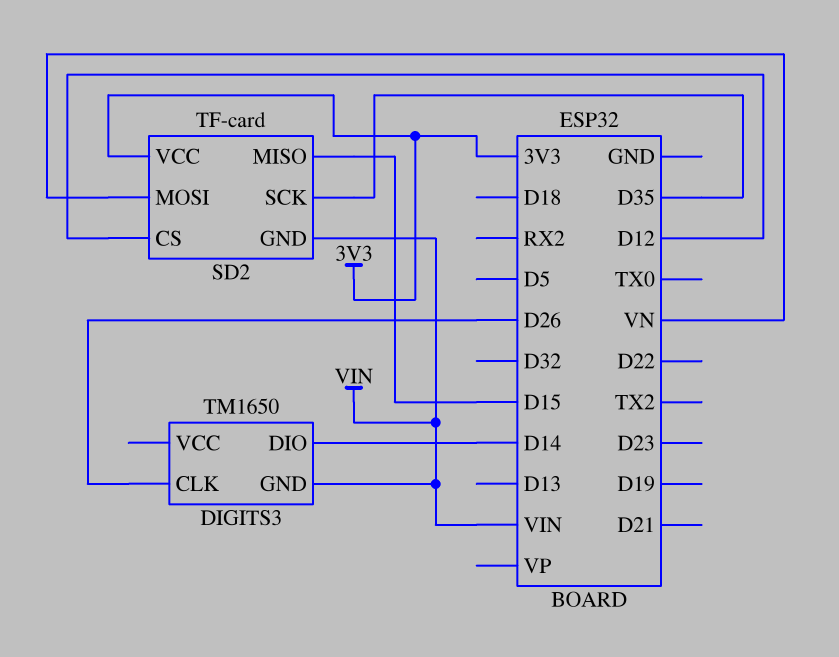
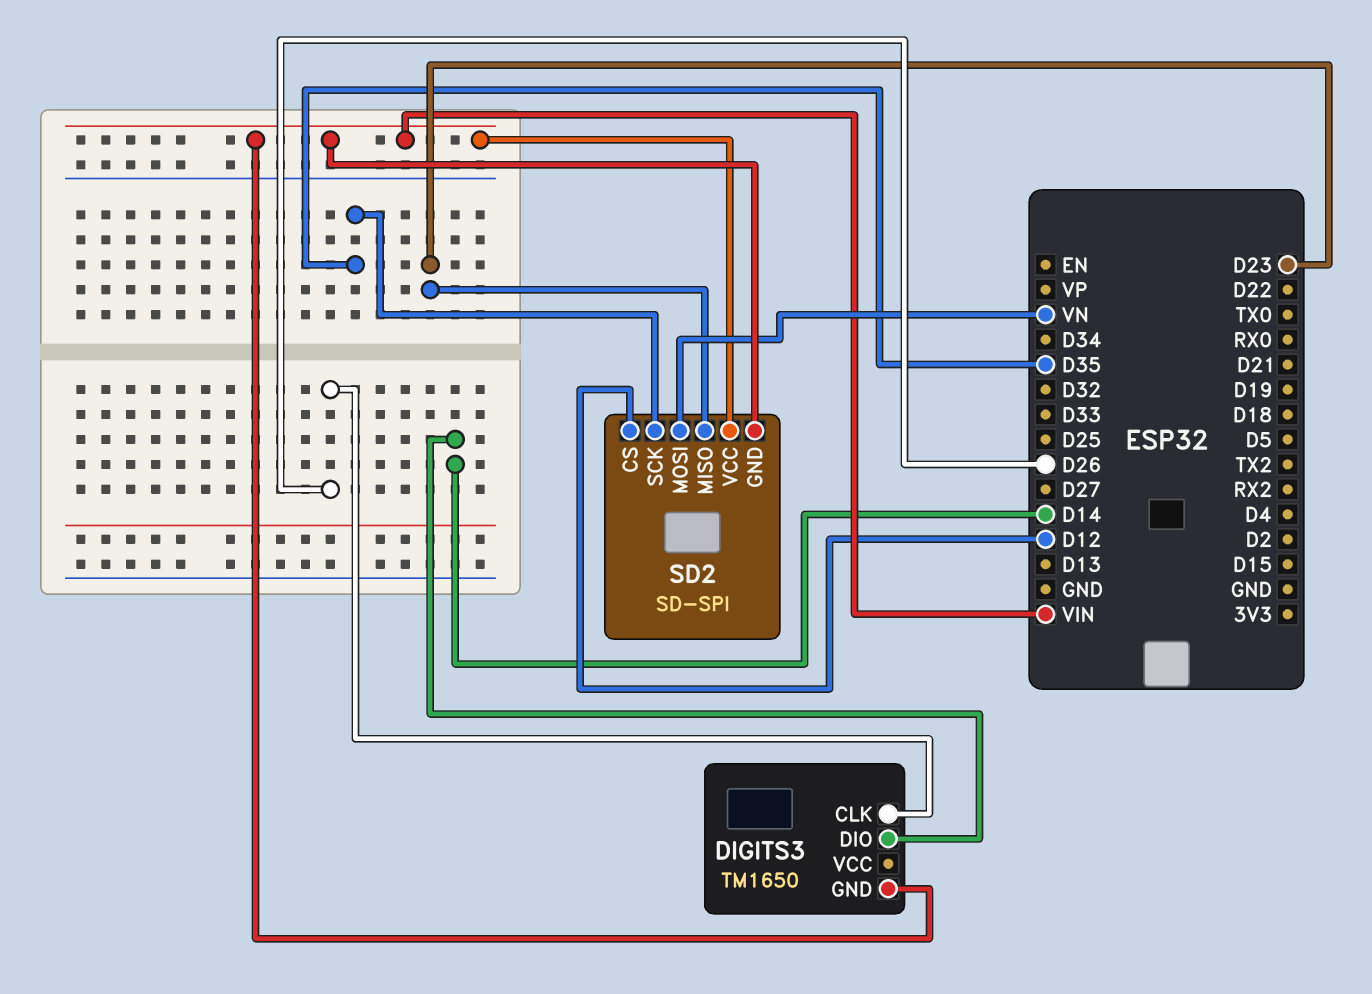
SD2: TF-card -> SD-SPI
SD2 pin MISO: D15 -> D23
SD2 pin VCC: 3V3 -> VIN

